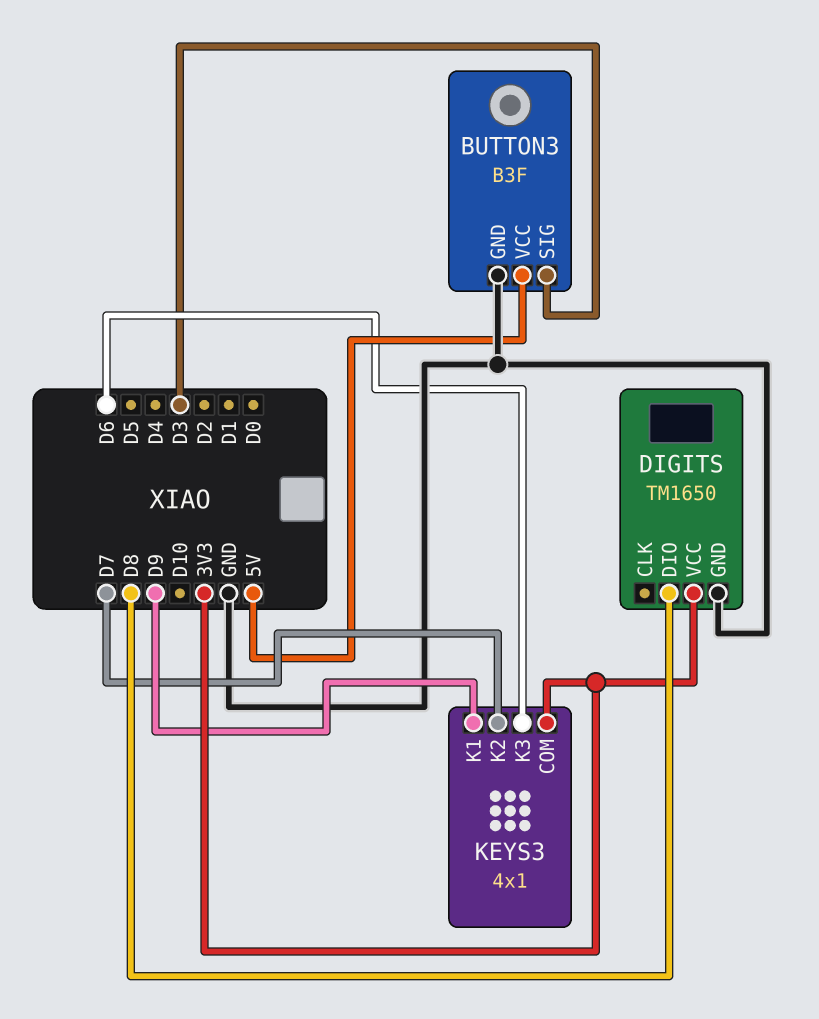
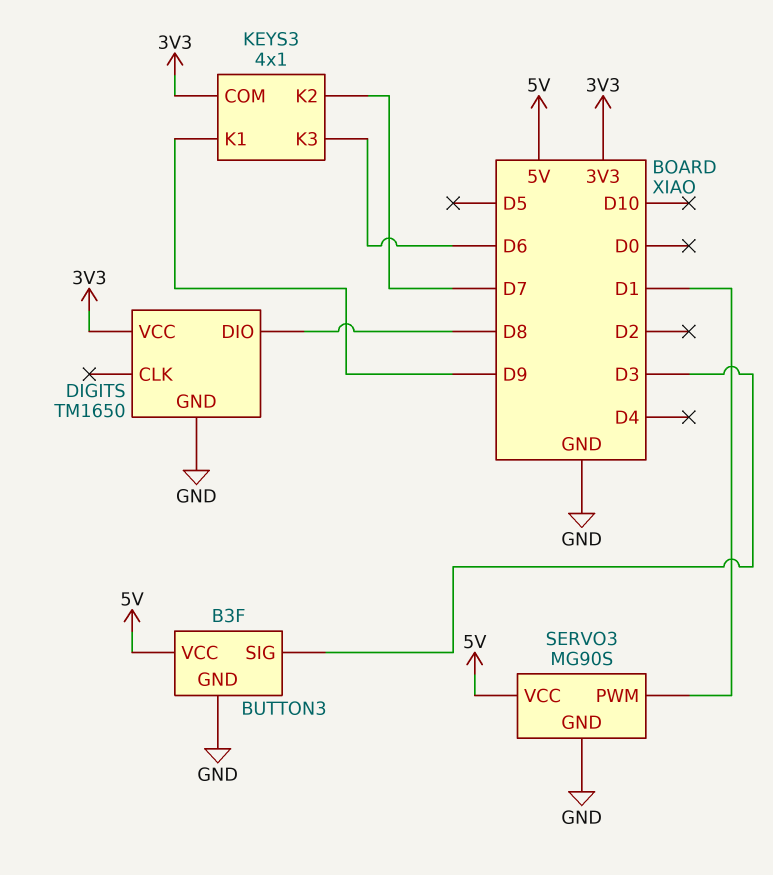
SERVO3: none -> MG90S
SERVO3 pin GND: none -> GND
SERVO3 pin PWM: none -> D1
SERVO3 pin VCC: none -> 5V

